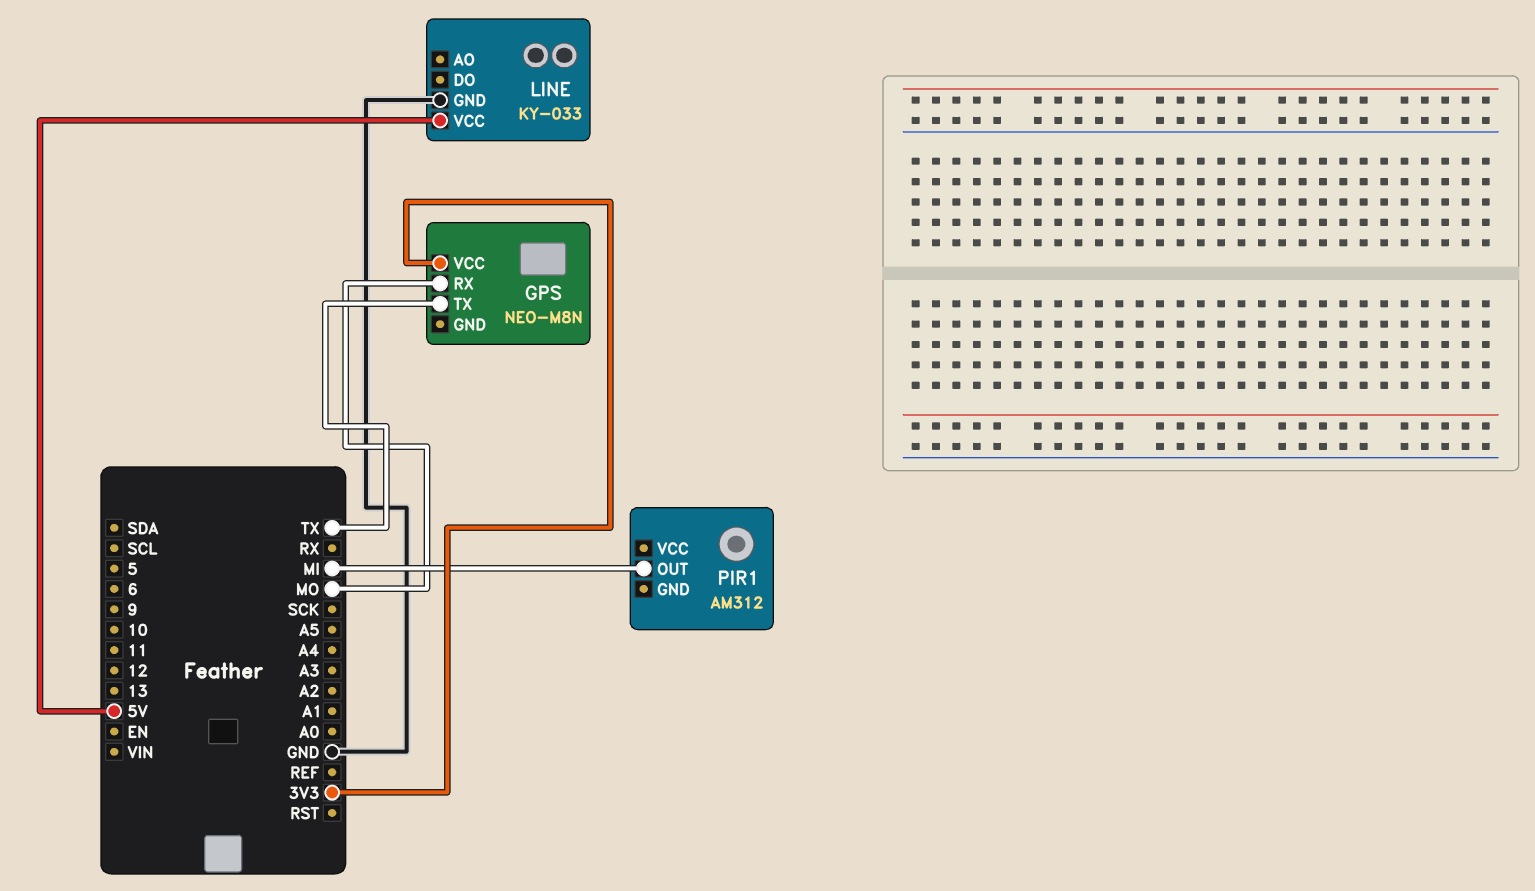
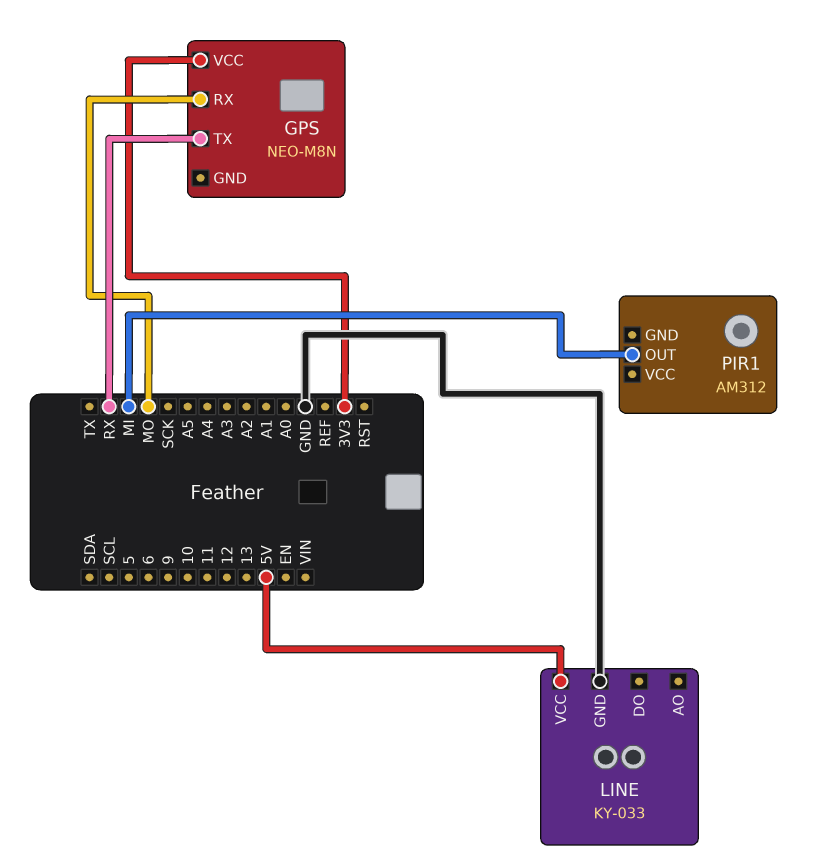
GPS pin TX: TX -> RX

